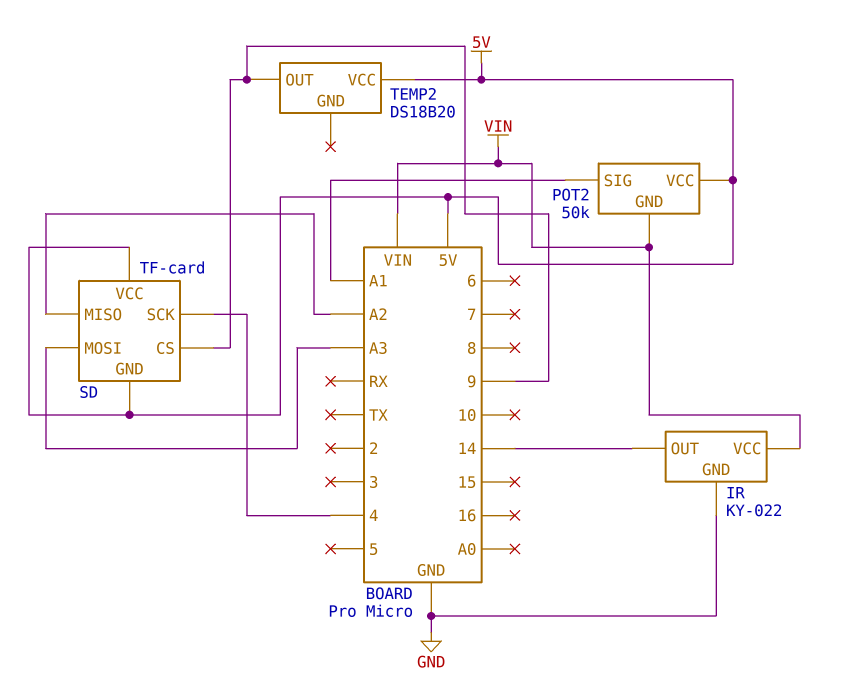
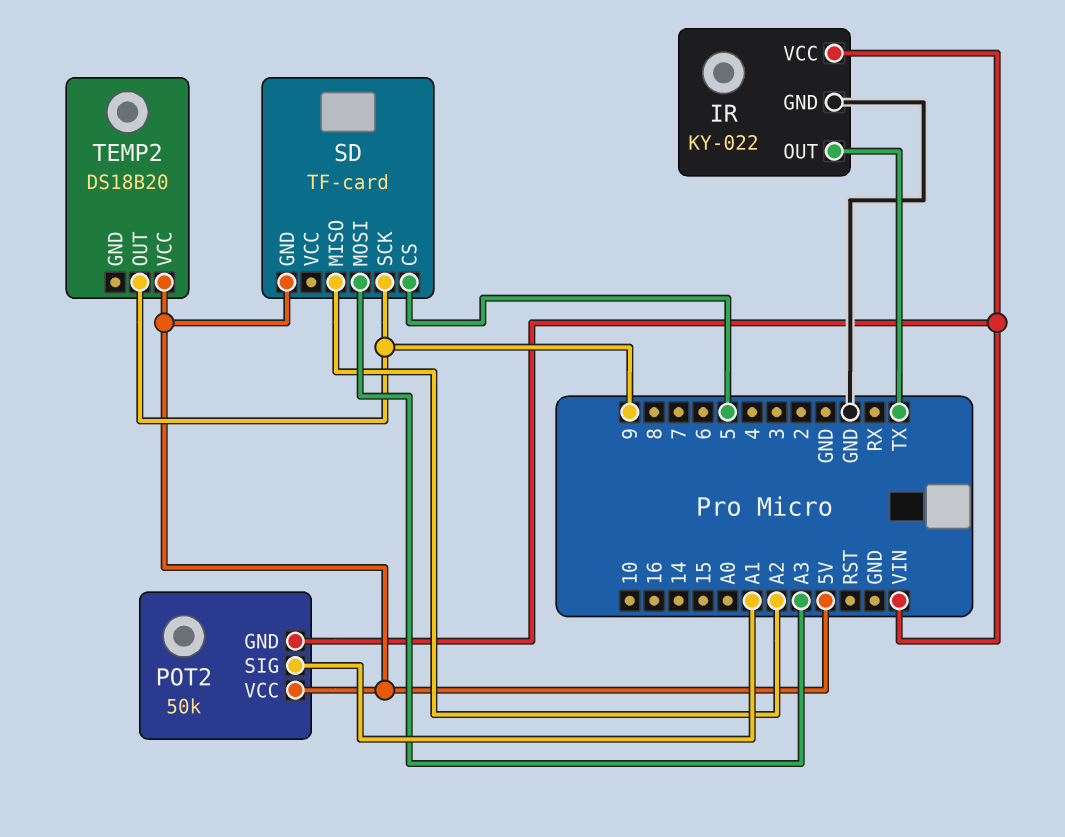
IR pin OUT: 14 -> TX
SD pin CS: 9 -> 5
SD pin SCK: 4 -> 9
SD pin VCC: 5V -> none

